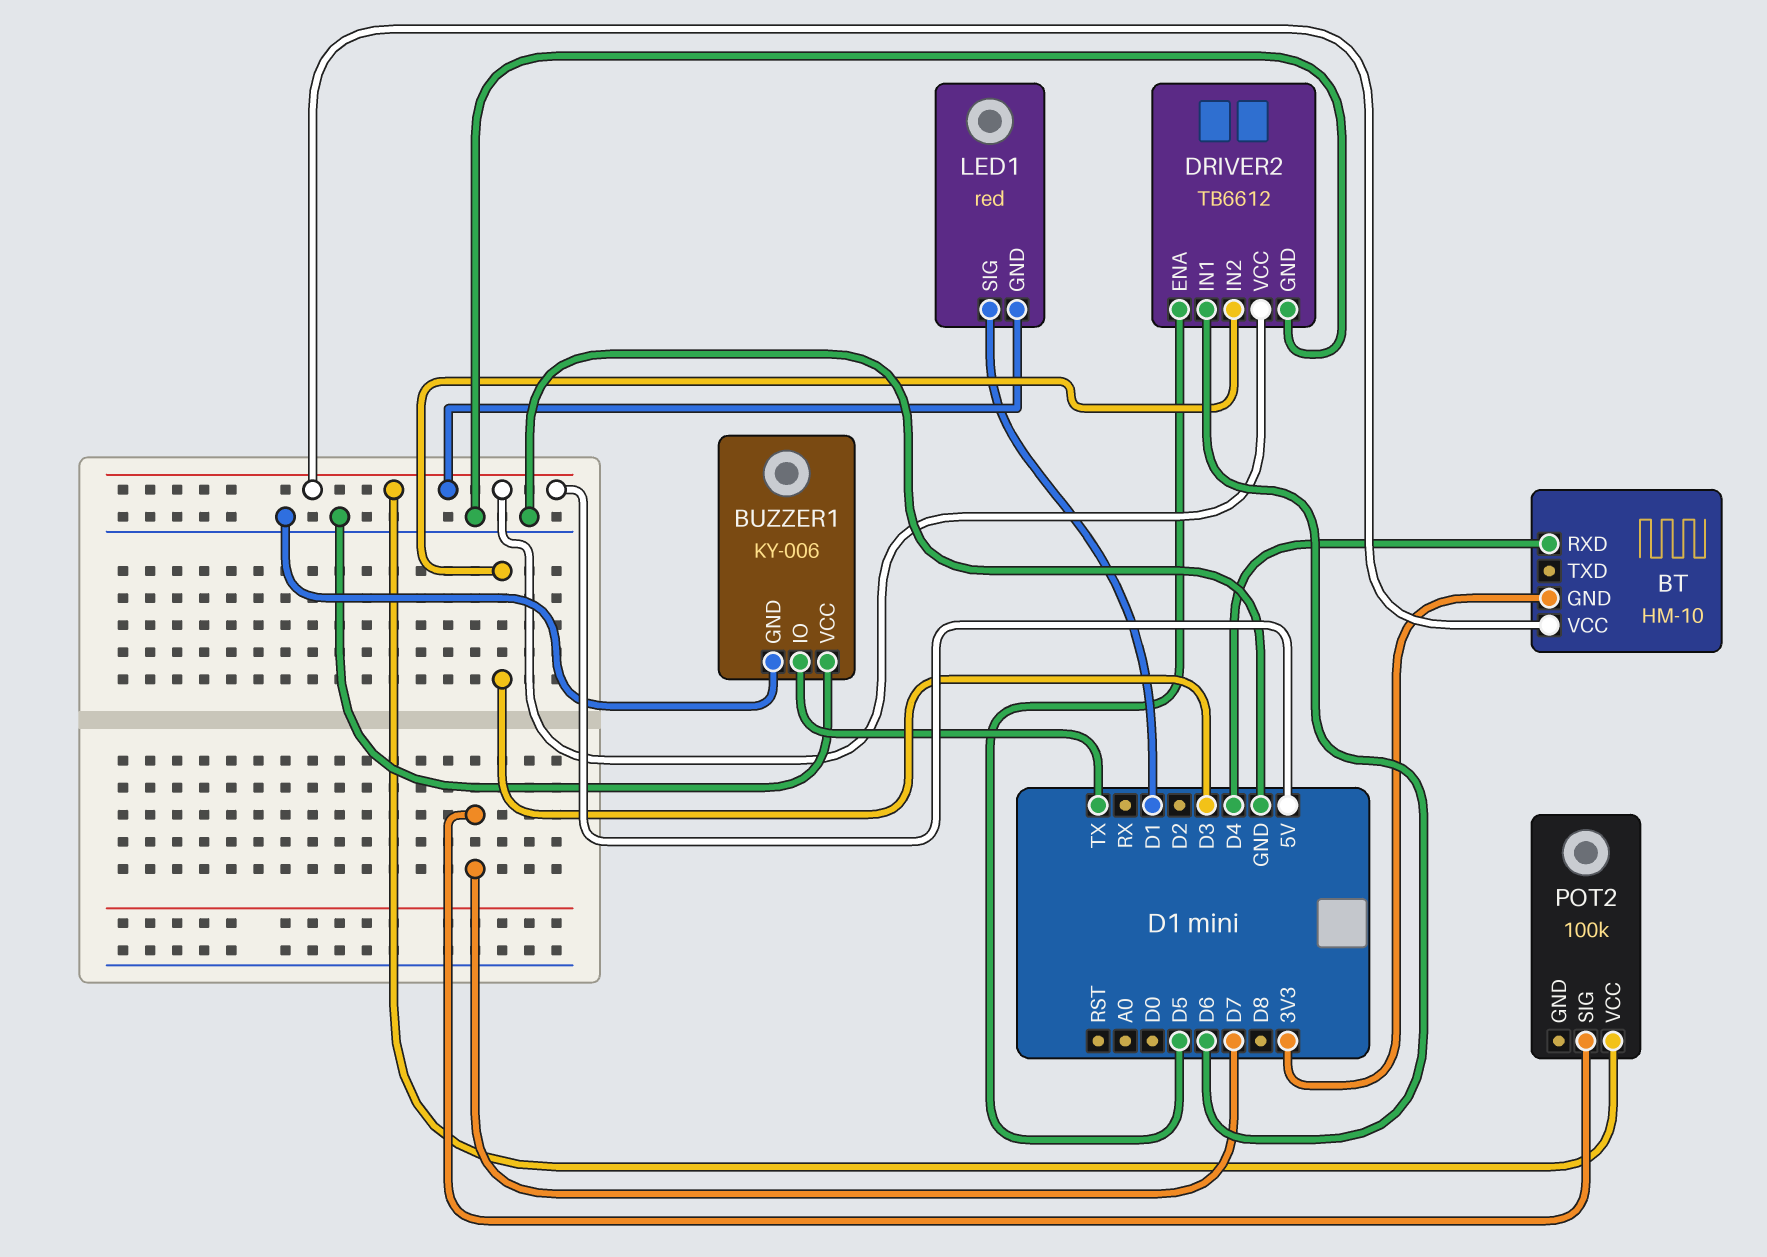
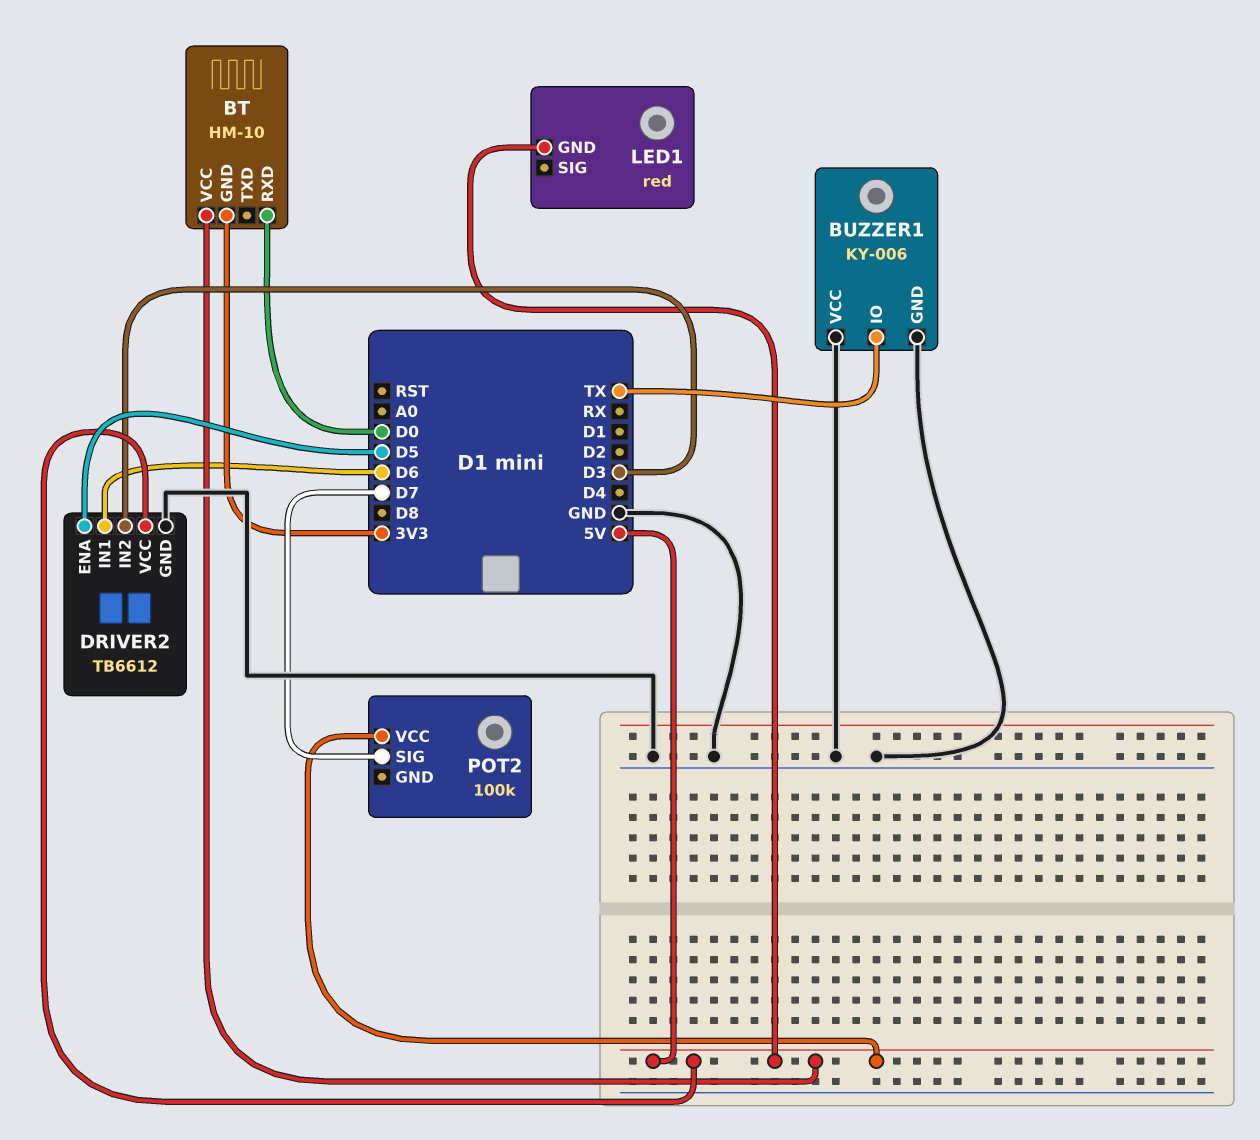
BT pin RXD: D4 -> D0
LED1 pin SIG: D1 -> none

